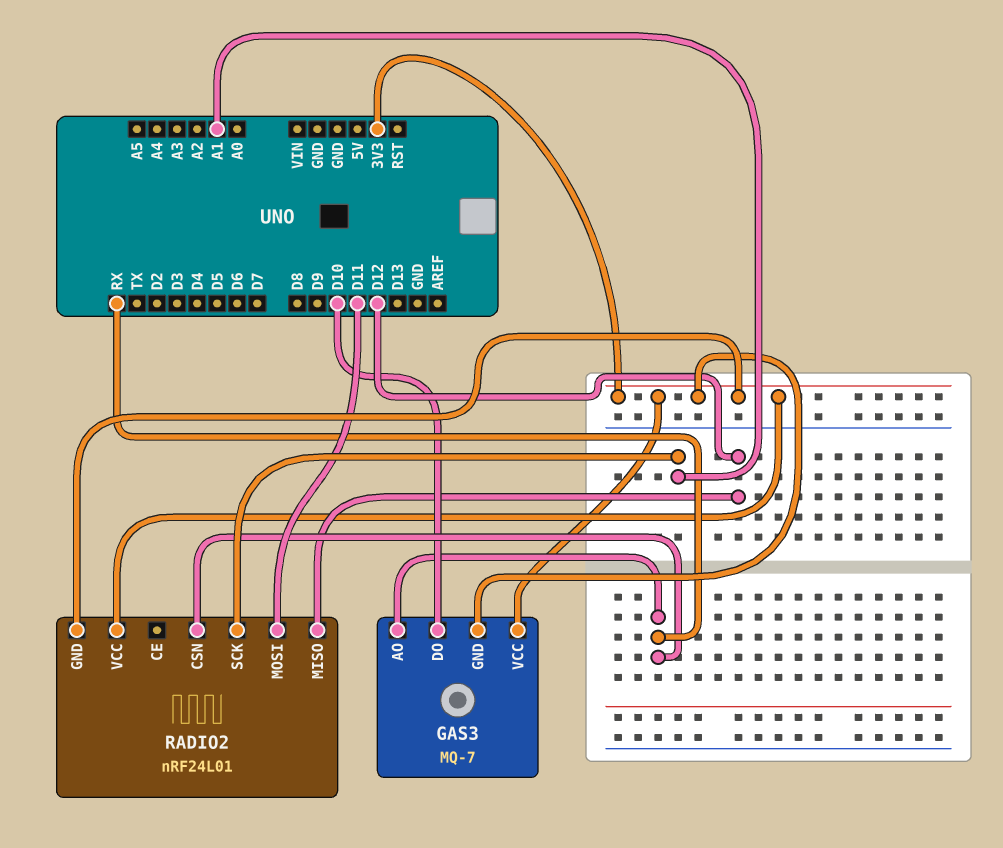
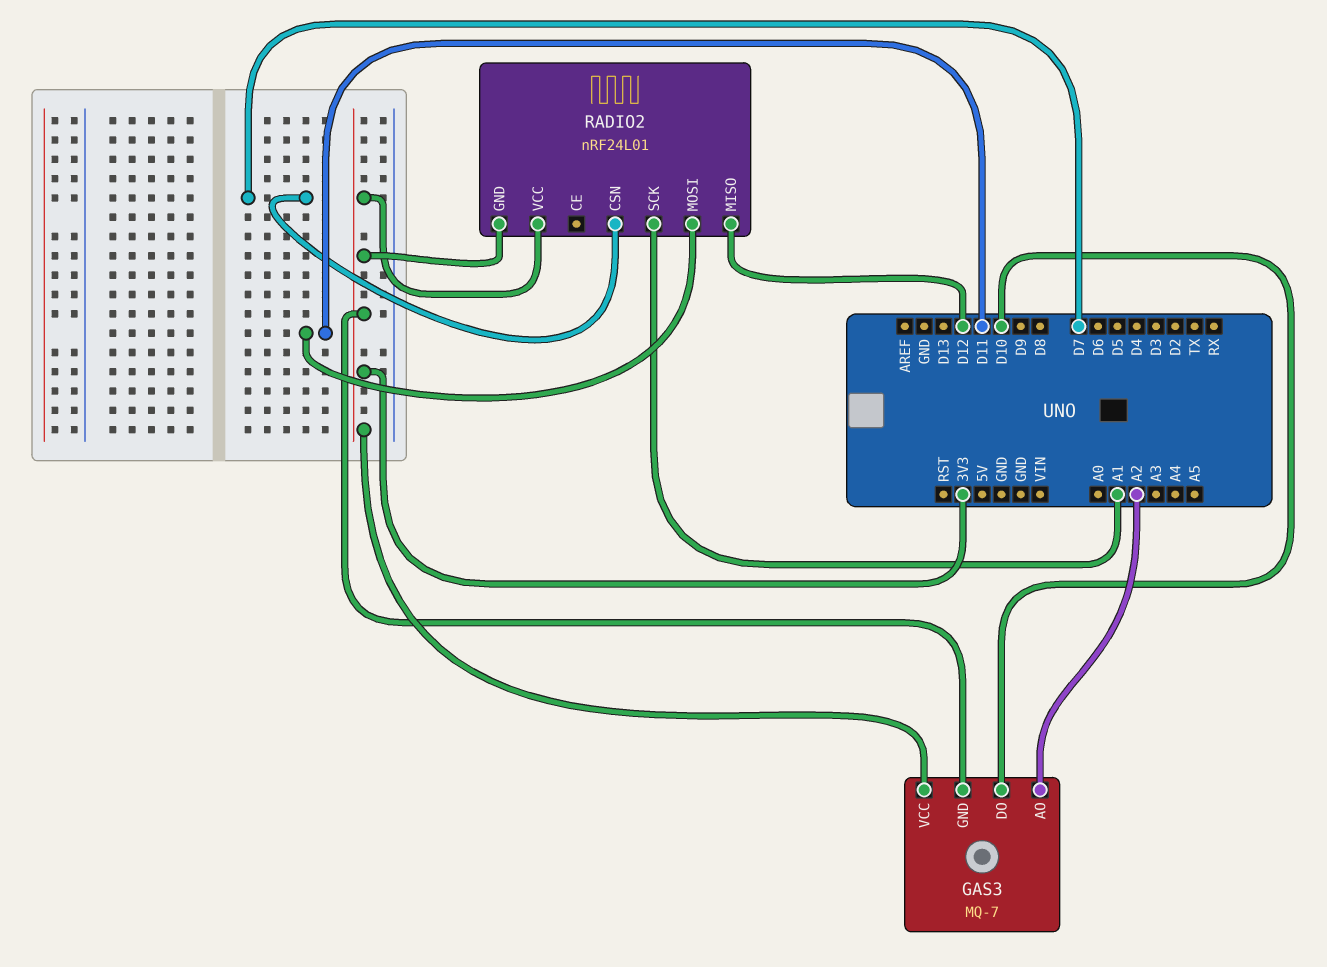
GAS3 pin AO: RX -> A2
RADIO2 pin CSN: RX -> D7

